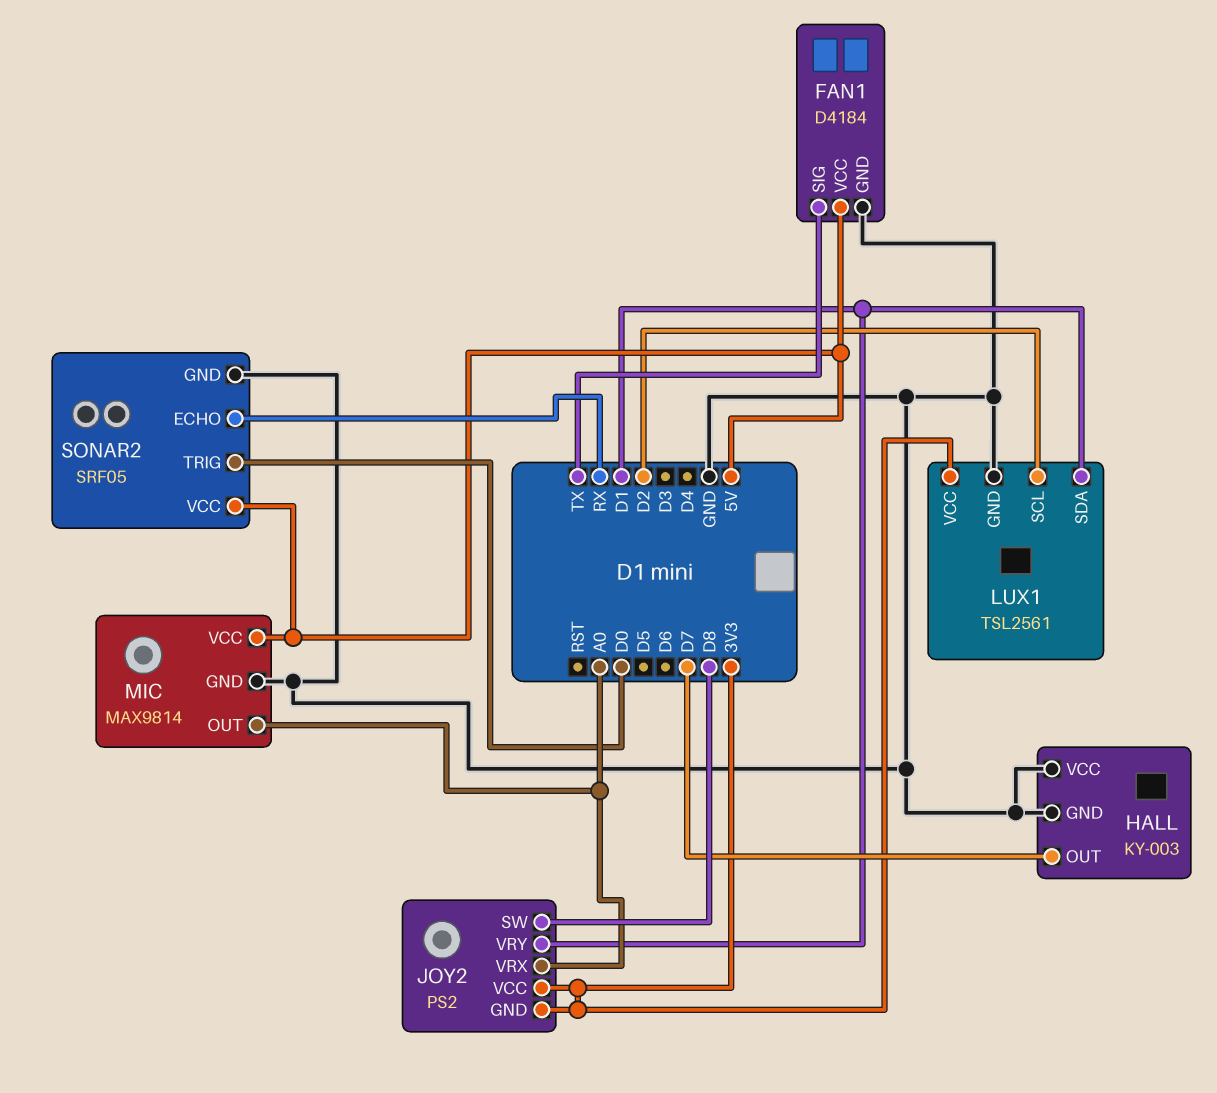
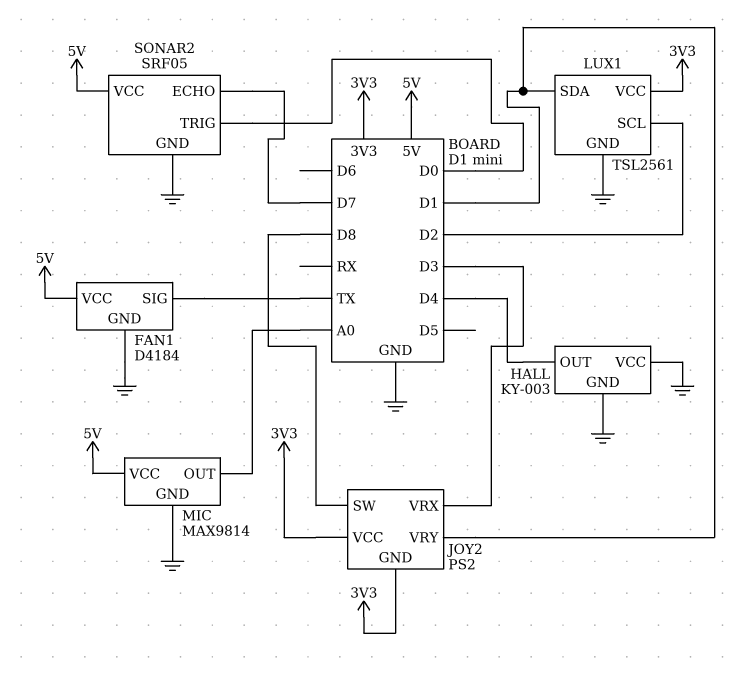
HALL pin OUT: D7 -> D4
JOY2 pin VRX: A0 -> D3
SONAR2 pin ECHO: RX -> D7

